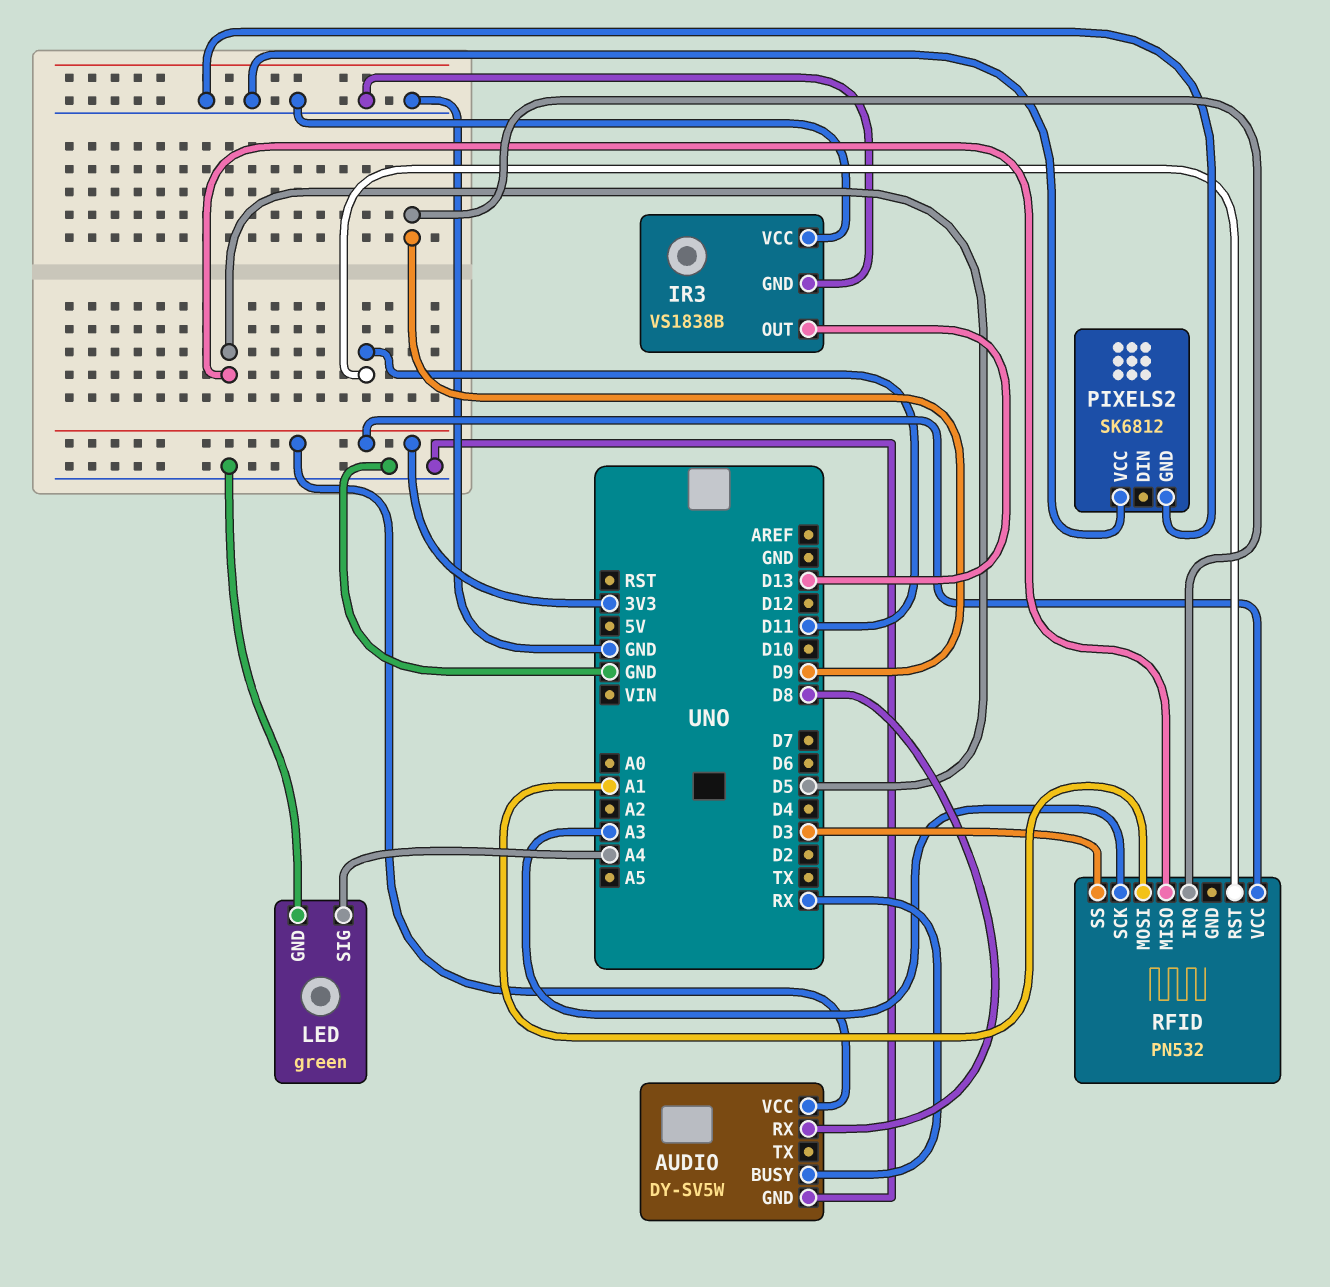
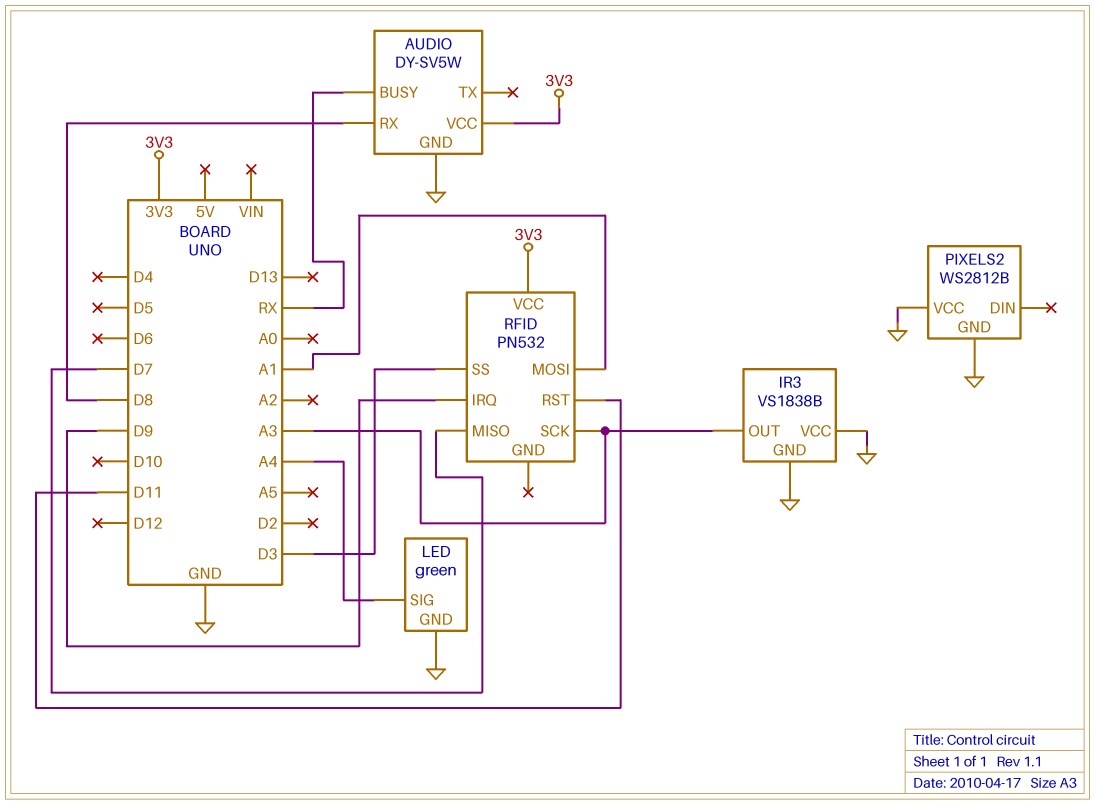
IR3 pin OUT: D13 -> A3
PIXELS2: SK6812 -> WS2812B
RFID pin MISO: D5 -> D7

